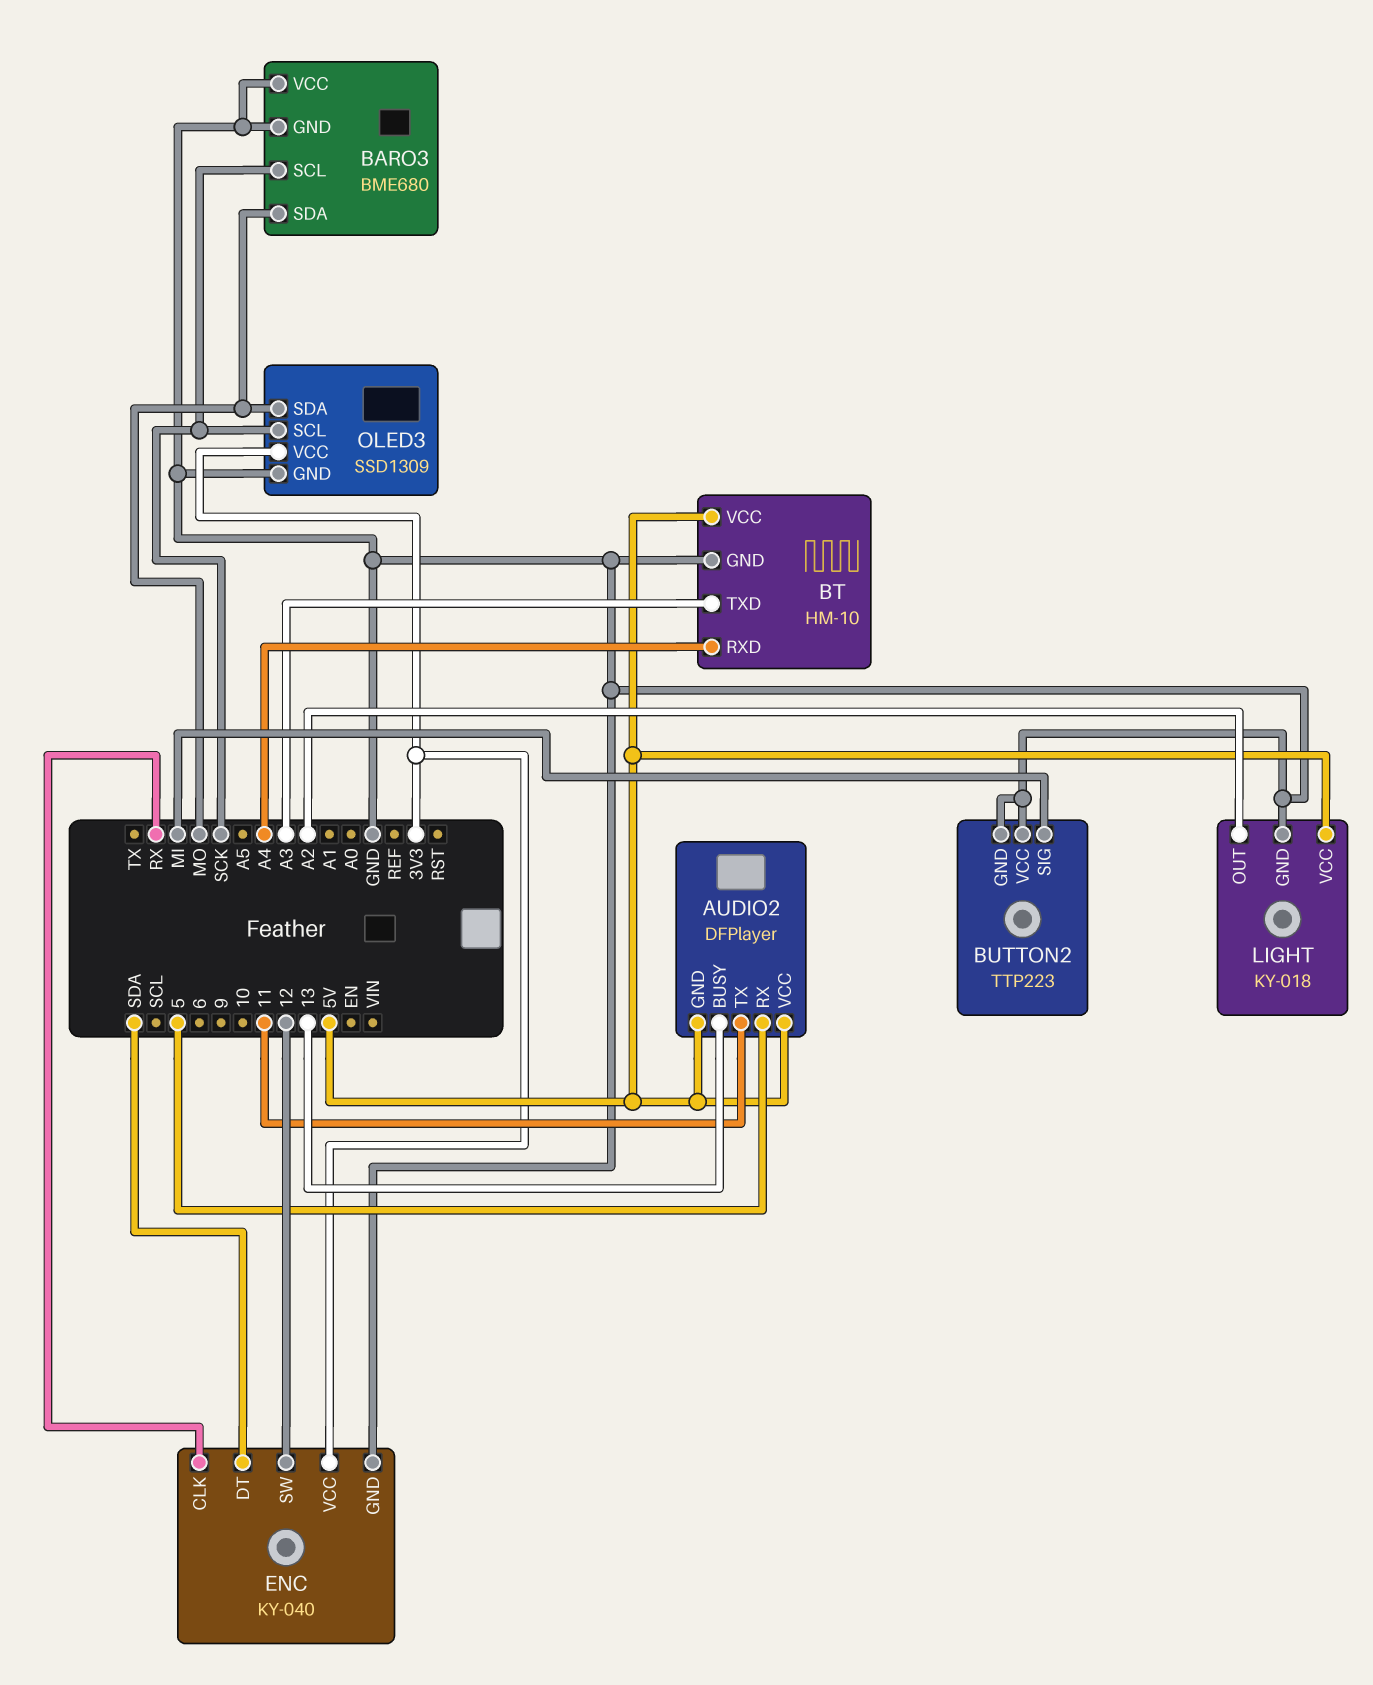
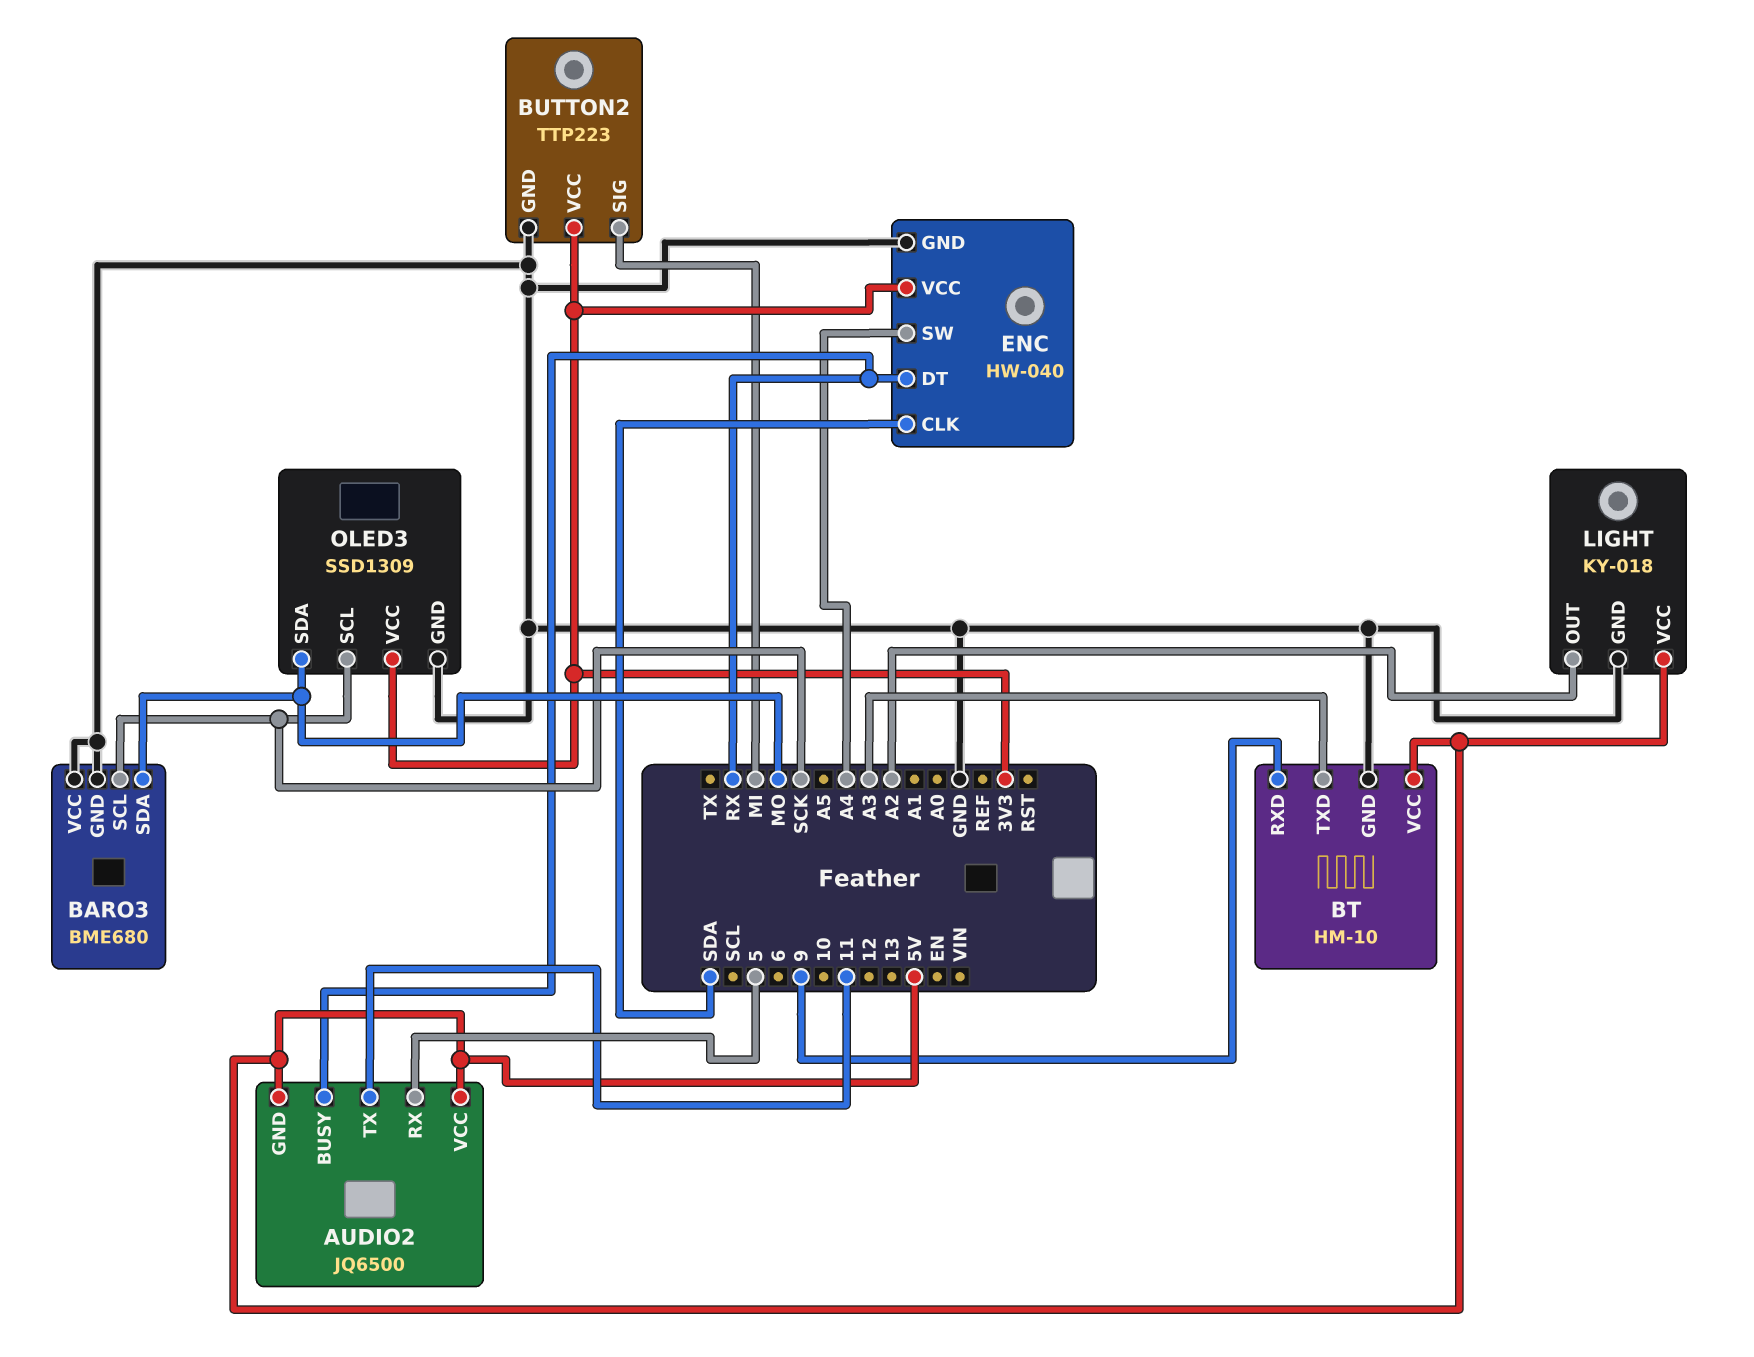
AUDIO2: DFPlayer -> JQ6500
AUDIO2 pin BUSY: 13 -> RX
BT pin RXD: A4 -> 9
BUTTON2 pin VCC: GND -> 3V3
ENC: KY-040 -> HW-040
ENC pin CLK: RX -> SDA
ENC pin DT: SDA -> RX
ENC pin SW: 12 -> A4

